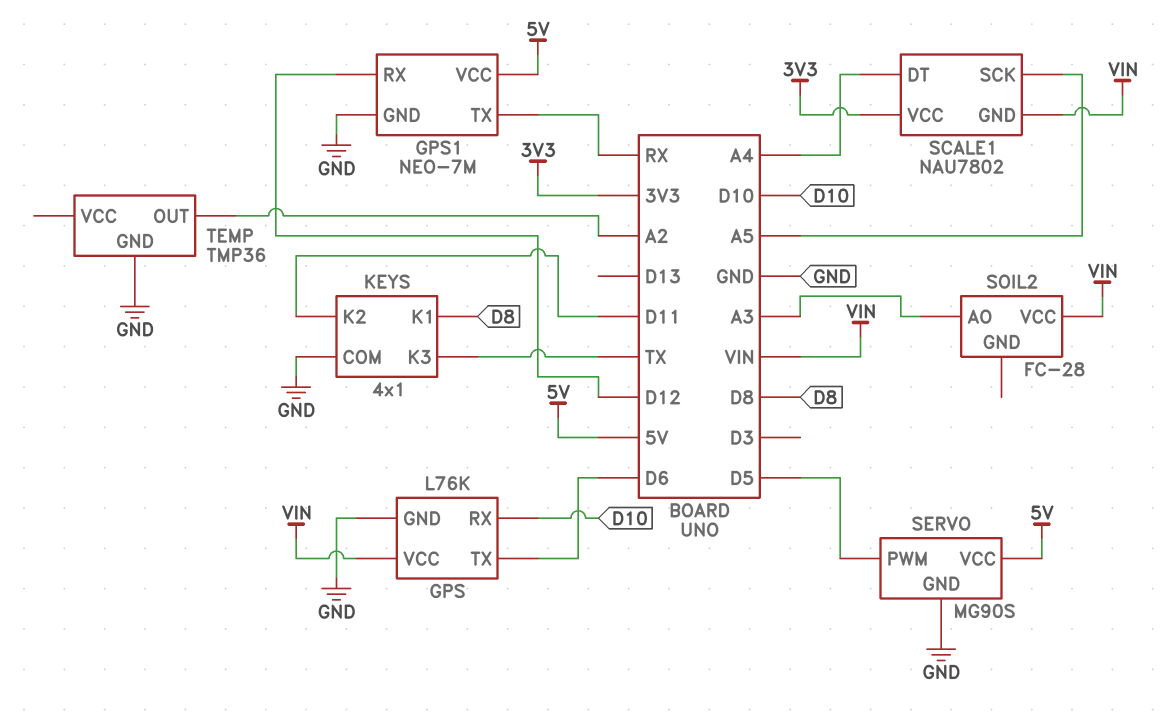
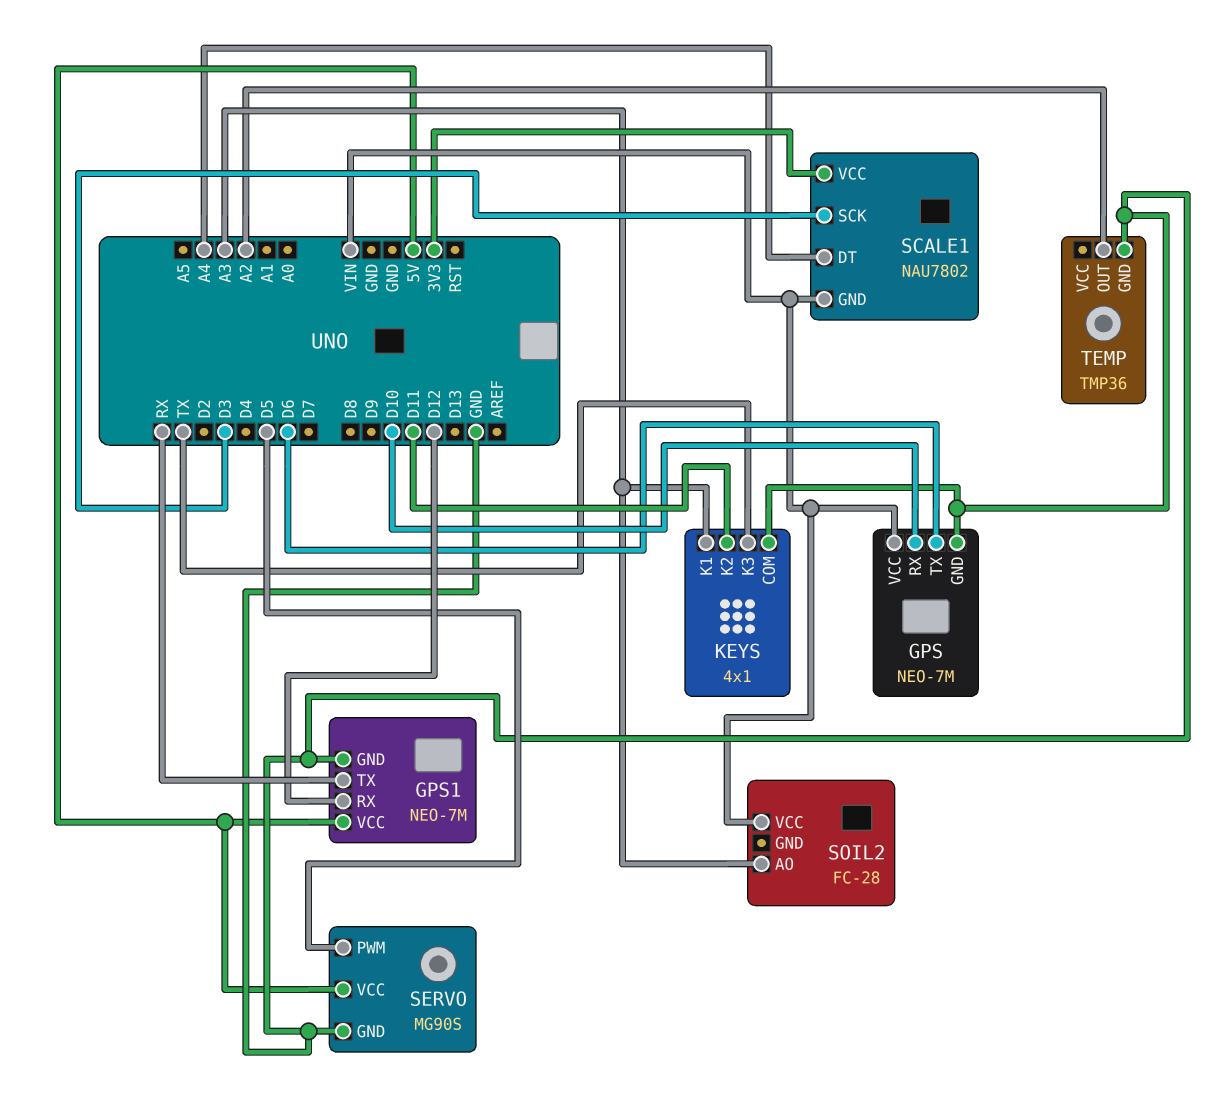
GPS: L76K -> NEO-7M
KEYS pin K1: D8 -> A3
SCALE1 pin SCK: A5 -> D3

